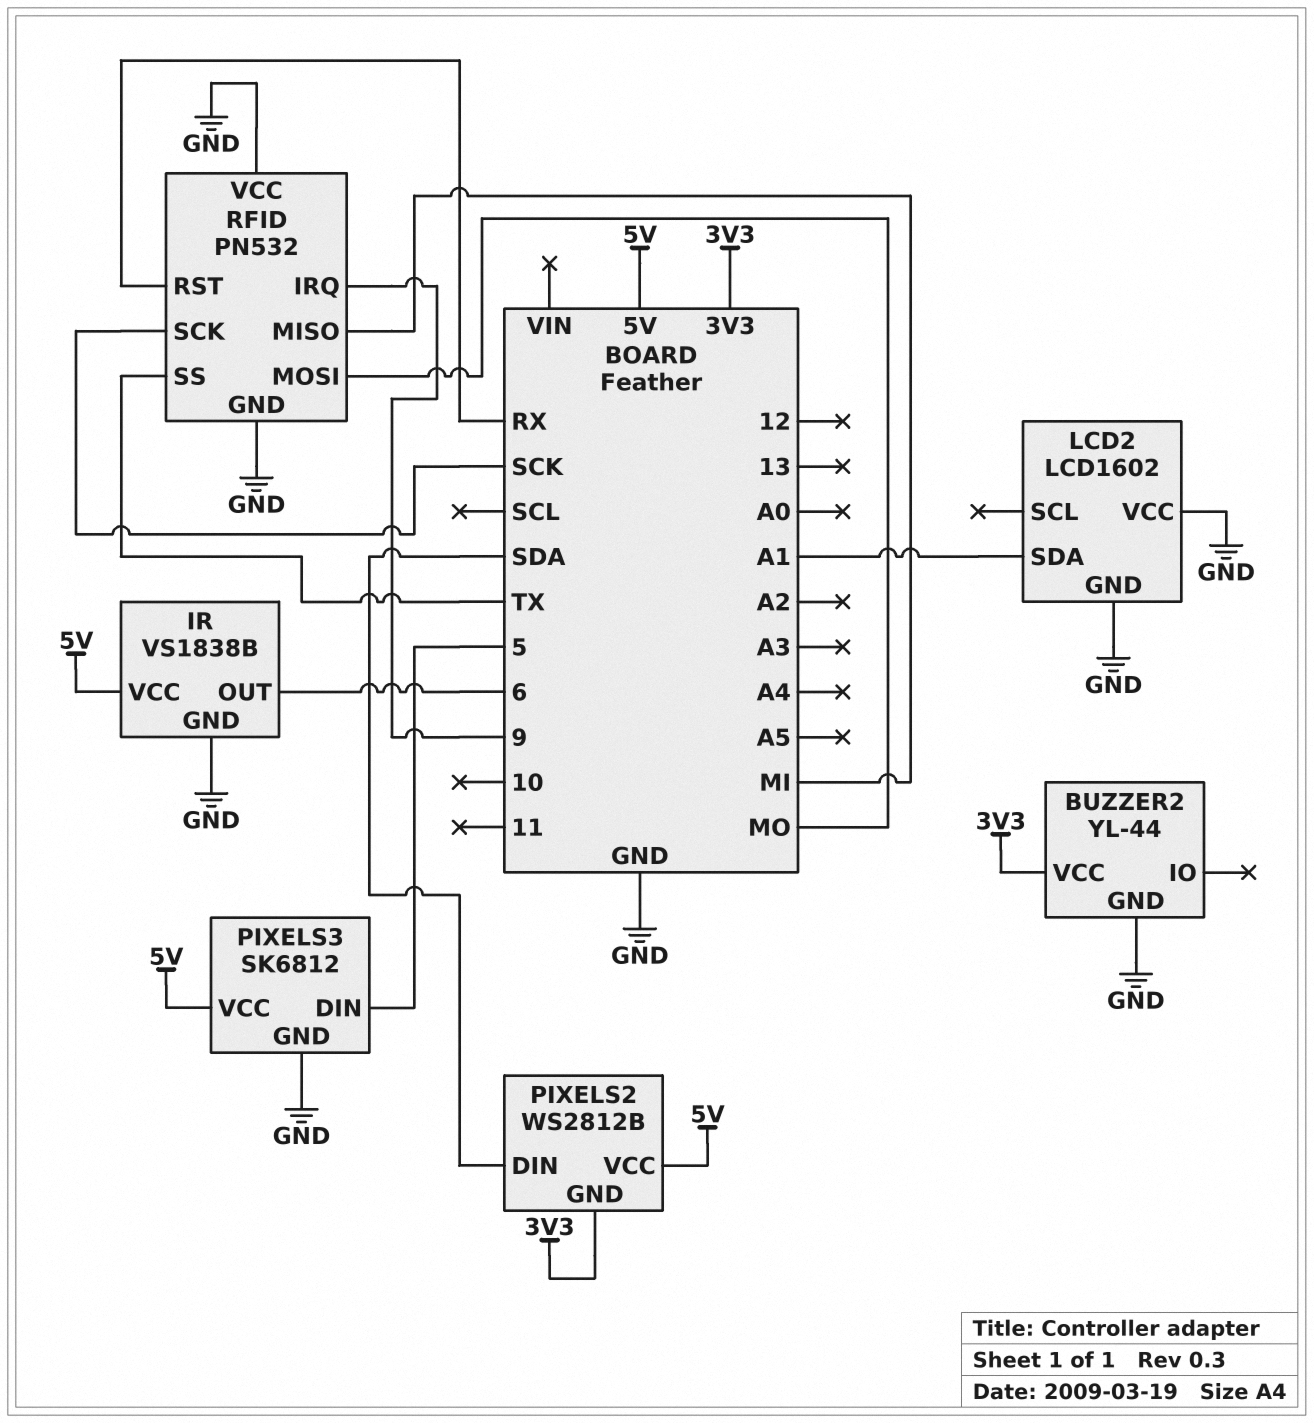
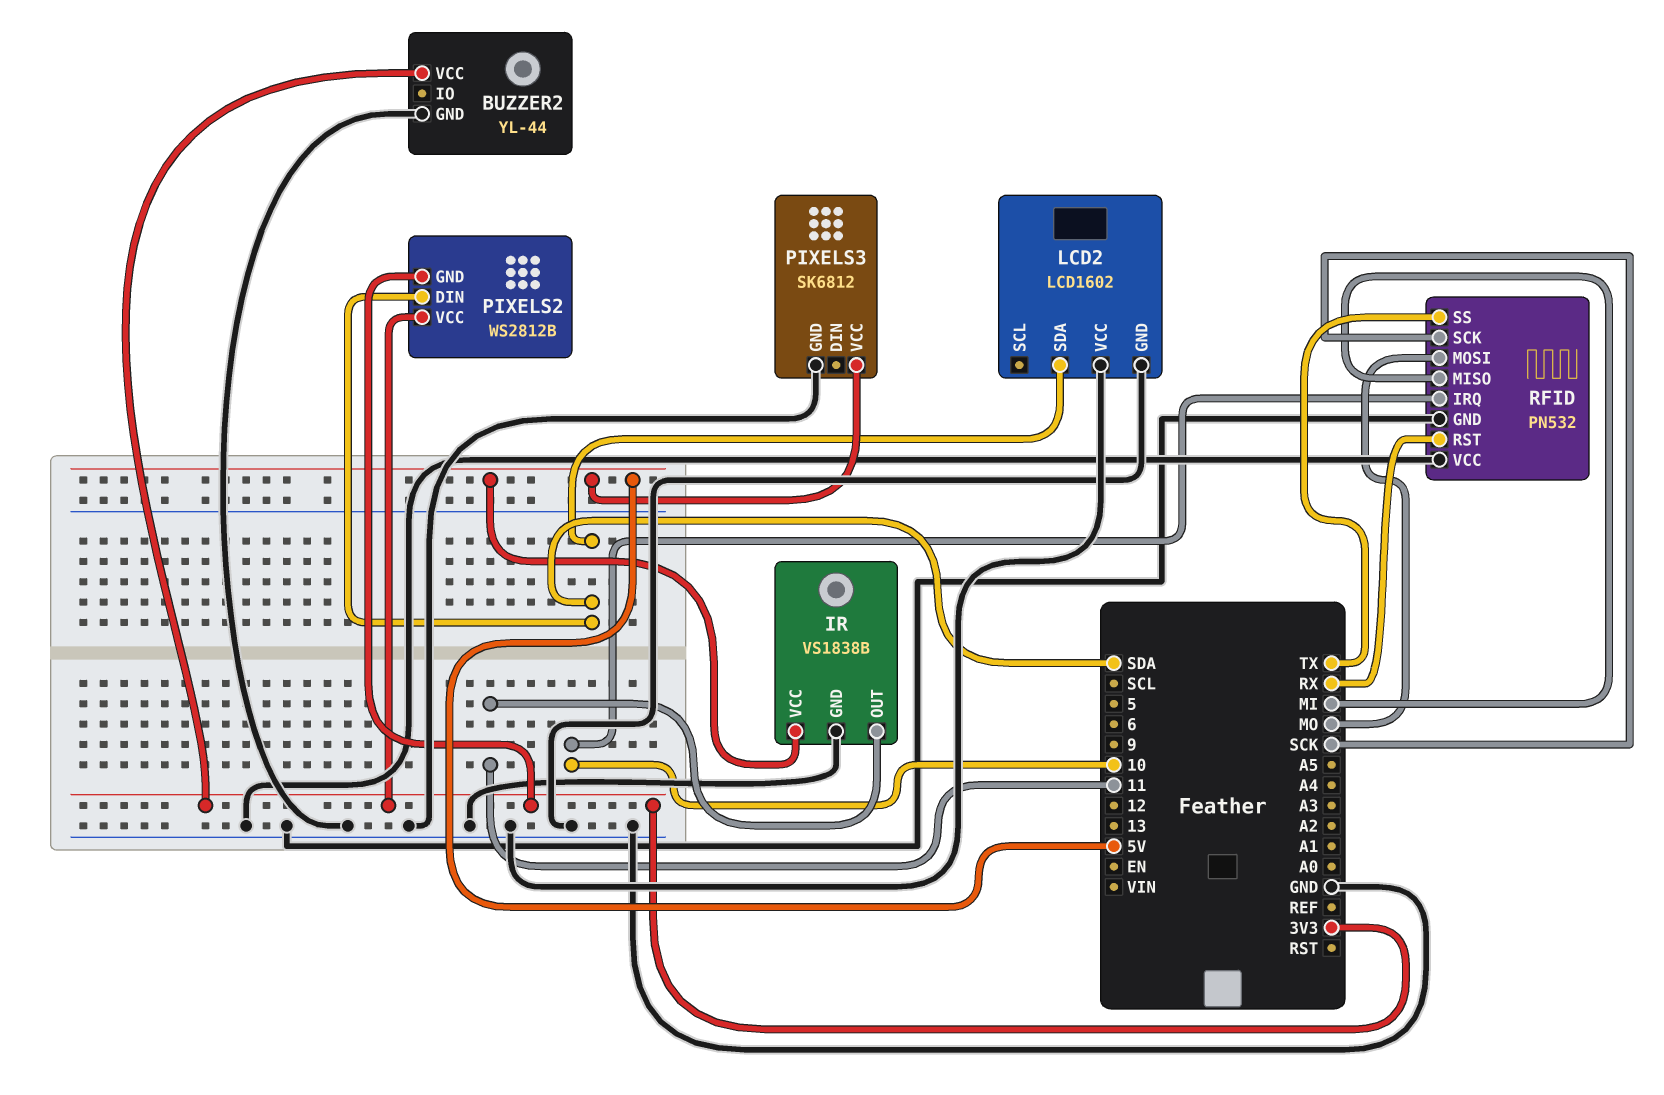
IR pin OUT: 6 -> 11
LCD2 pin SDA: A1 -> SDA
PIXELS2 pin VCC: 5V -> 3V3
PIXELS3 pin DIN: 5 -> none
RFID pin IRQ: 9 -> 10

